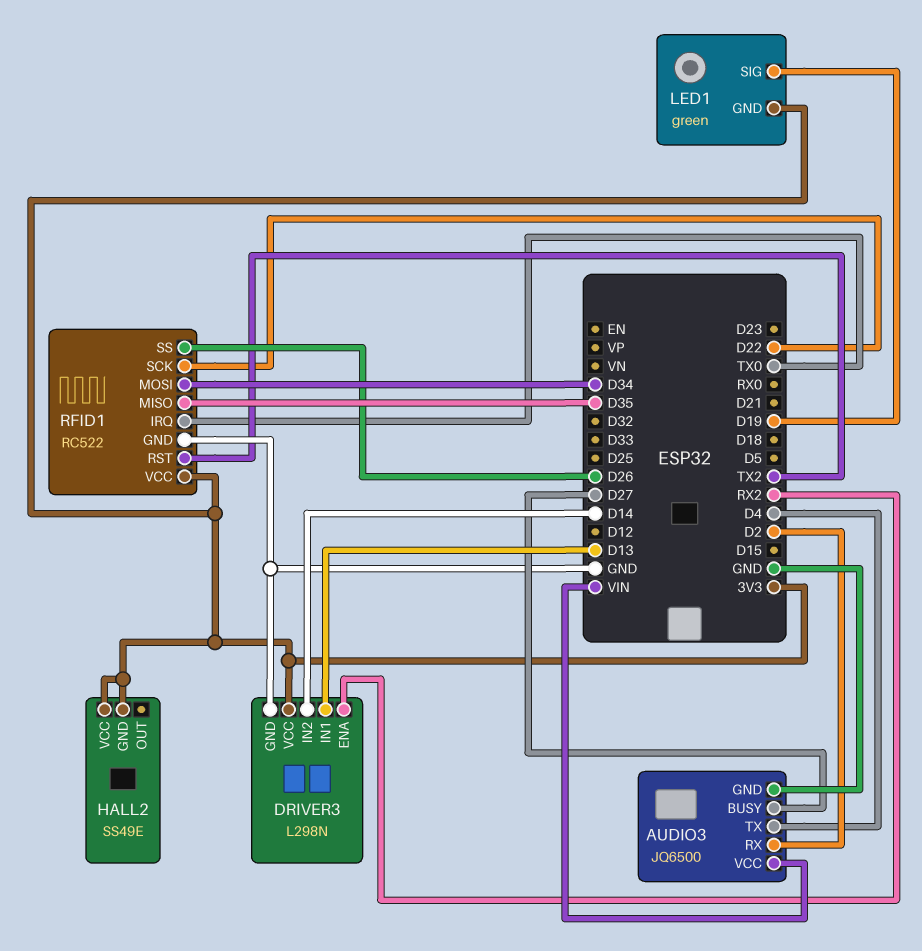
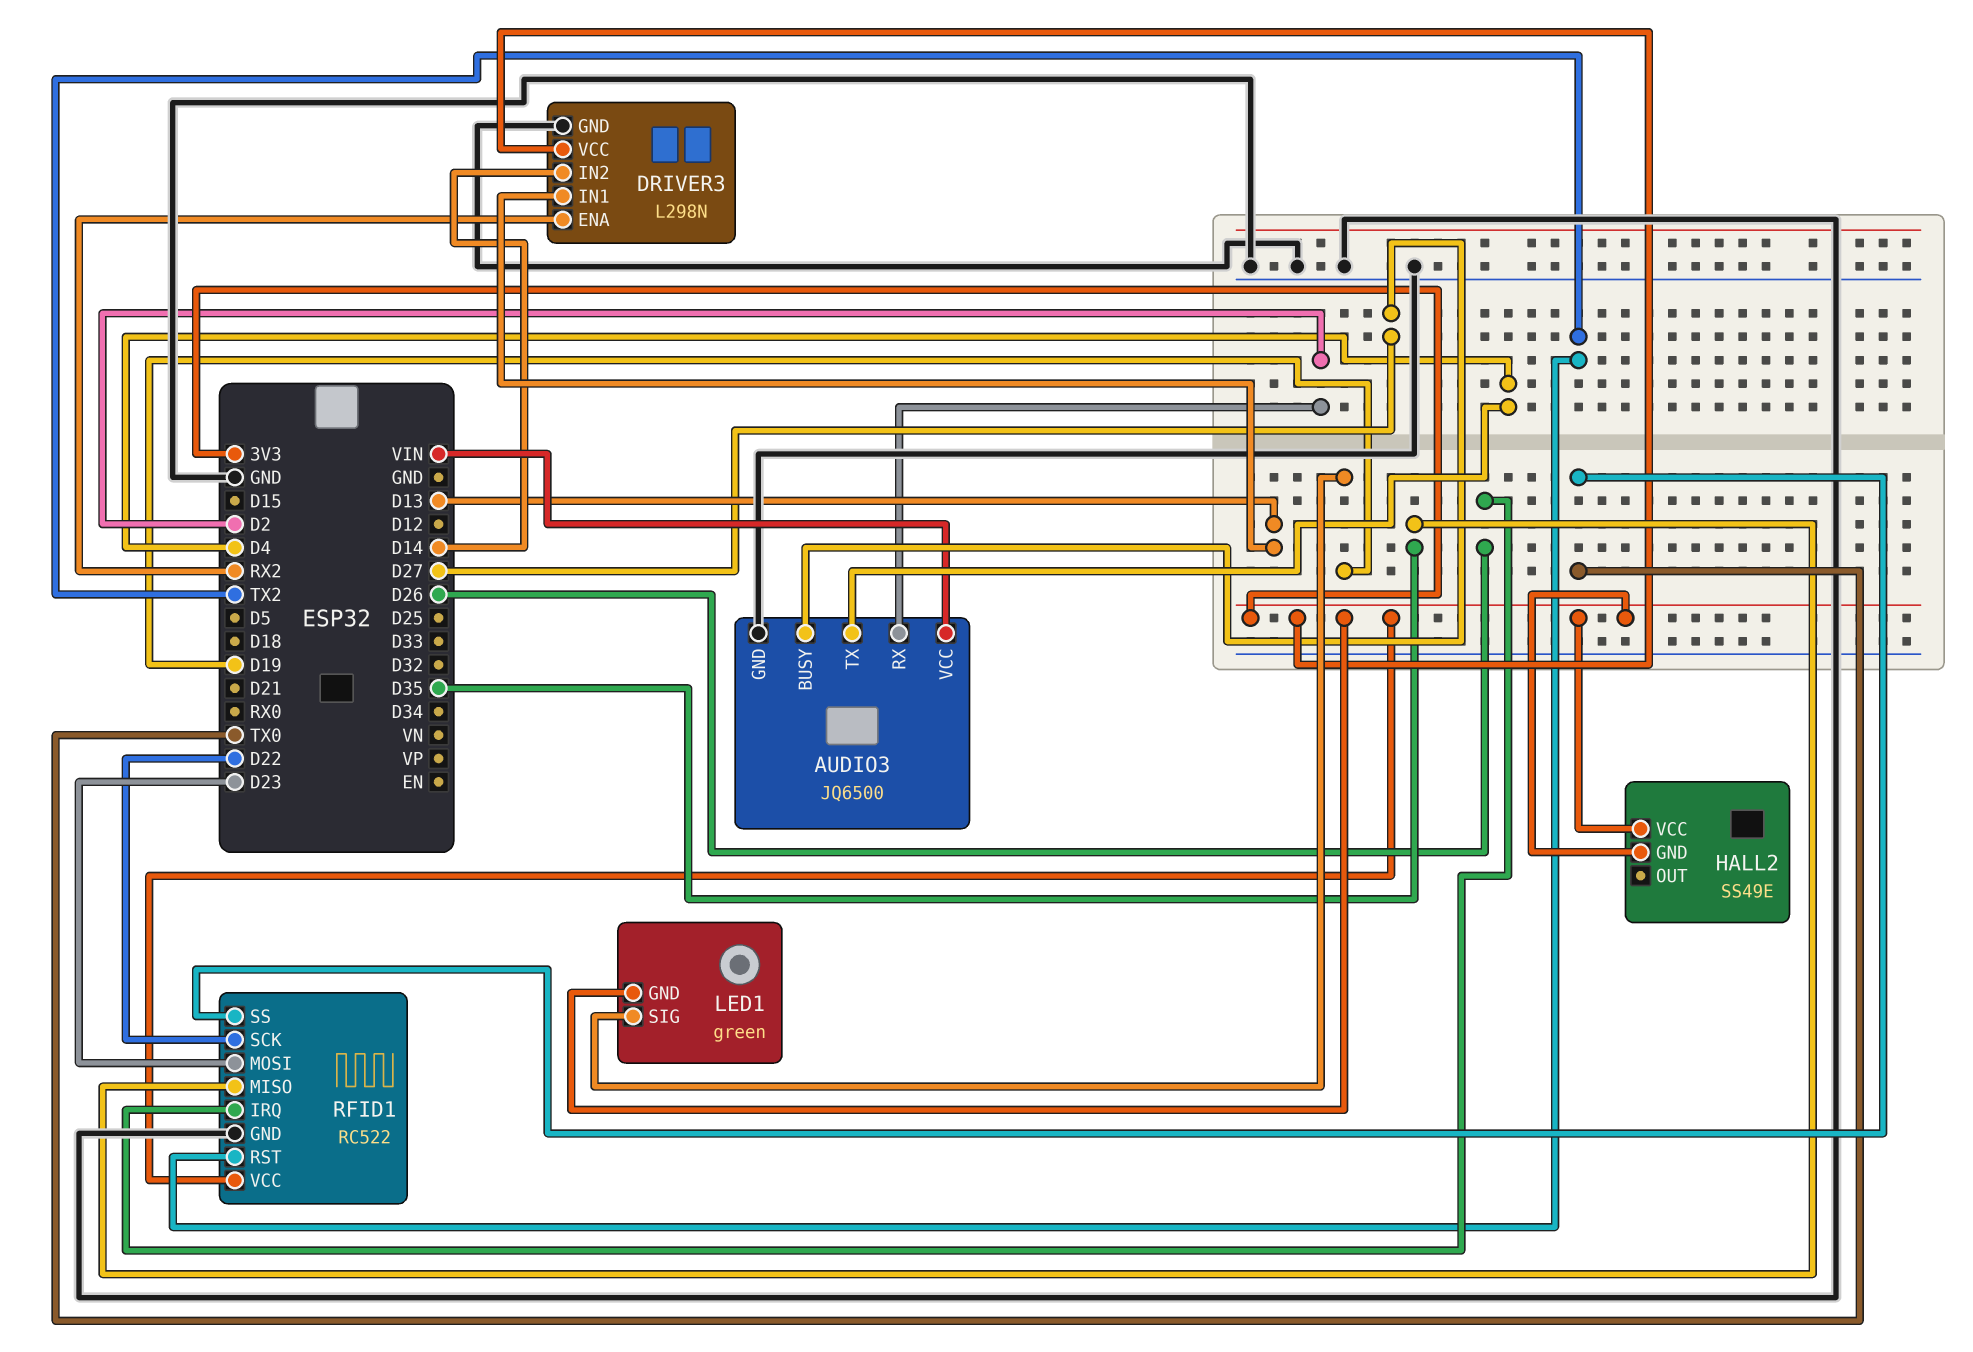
RFID1 pin IRQ: TX0 -> D26
RFID1 pin MOSI: D34 -> D23
RFID1 pin SS: D26 -> TX0

